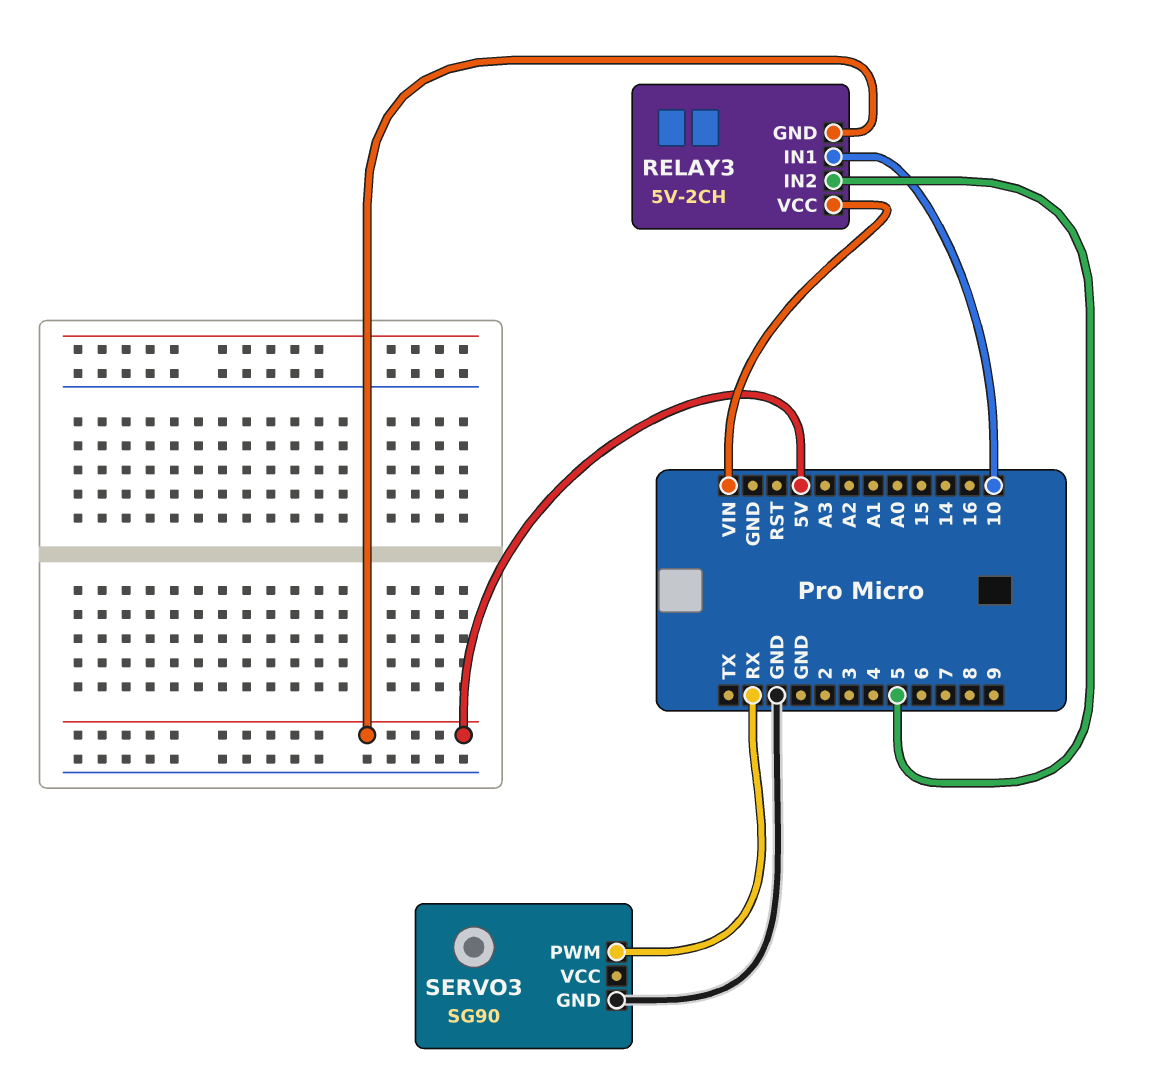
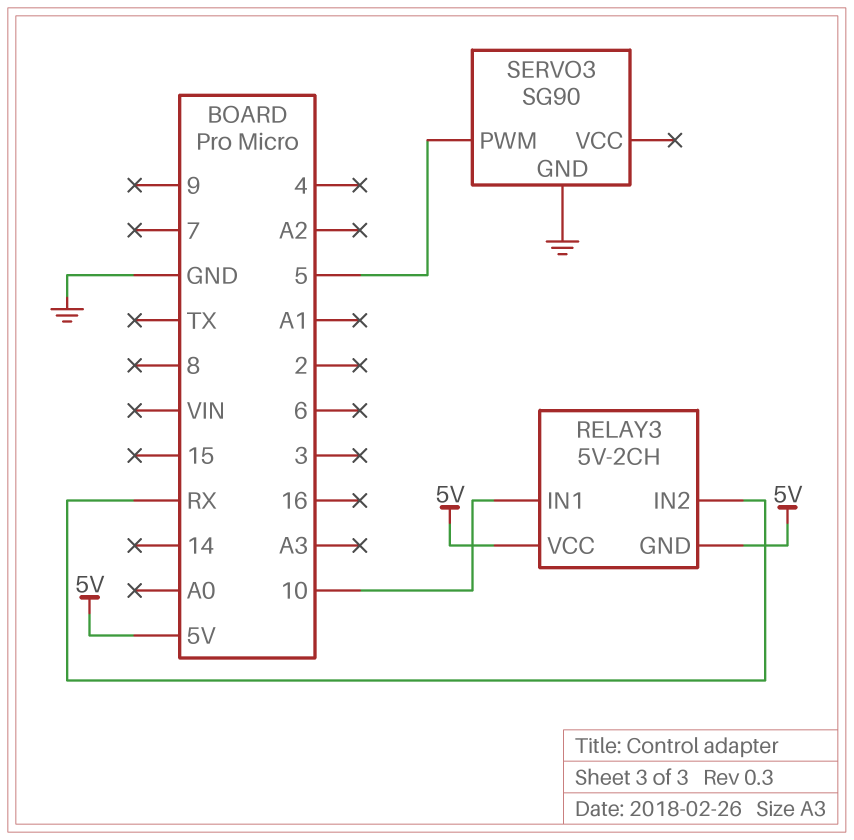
RELAY3 pin IN2: 5 -> RX
RELAY3 pin VCC: VIN -> 5V
SERVO3 pin PWM: RX -> 5

